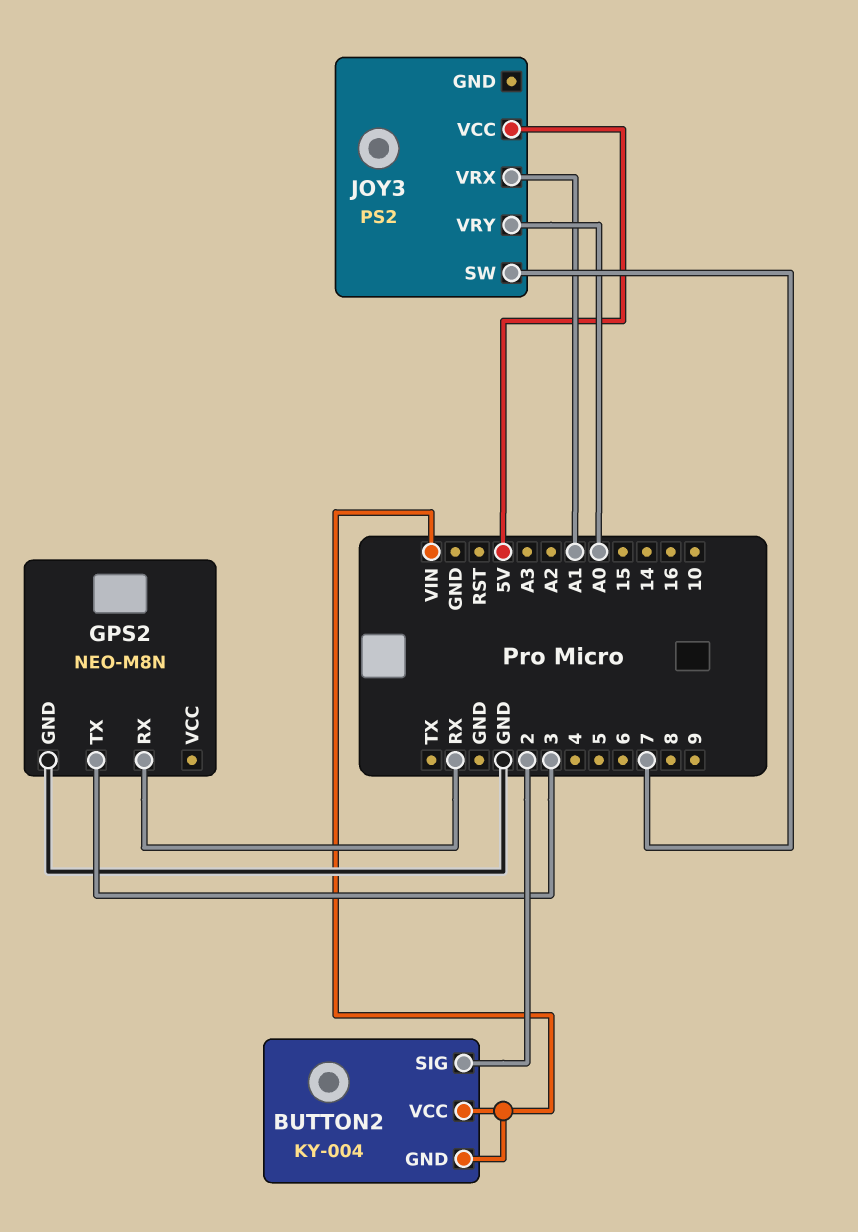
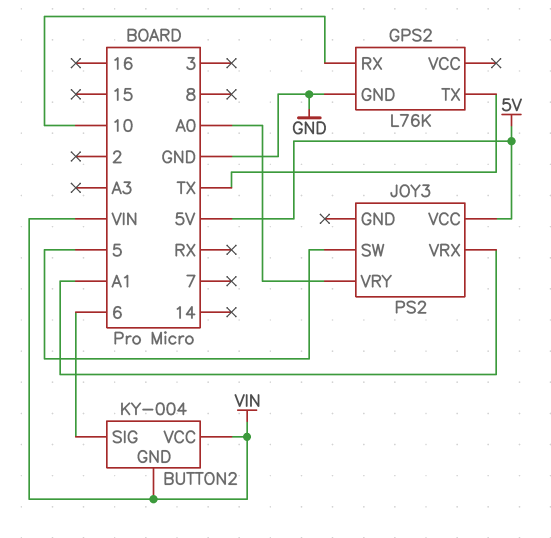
BUTTON2 pin SIG: 2 -> 6
GPS2: NEO-M8N -> L76K
GPS2 pin RX: RX -> 10
GPS2 pin TX: 3 -> TX
JOY3 pin SW: 7 -> 5

